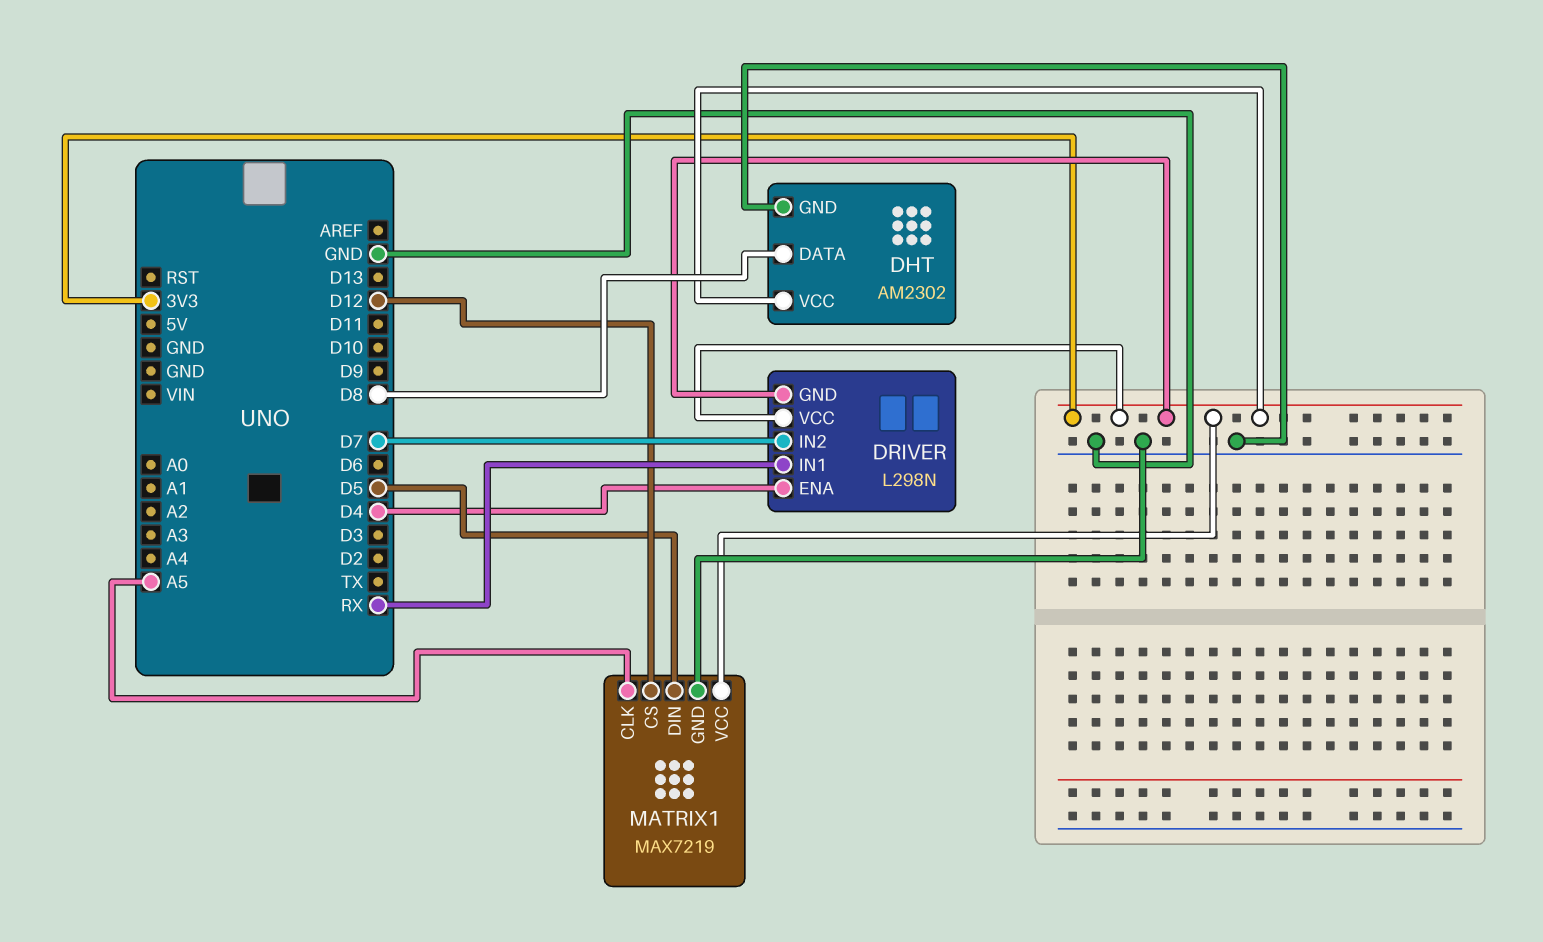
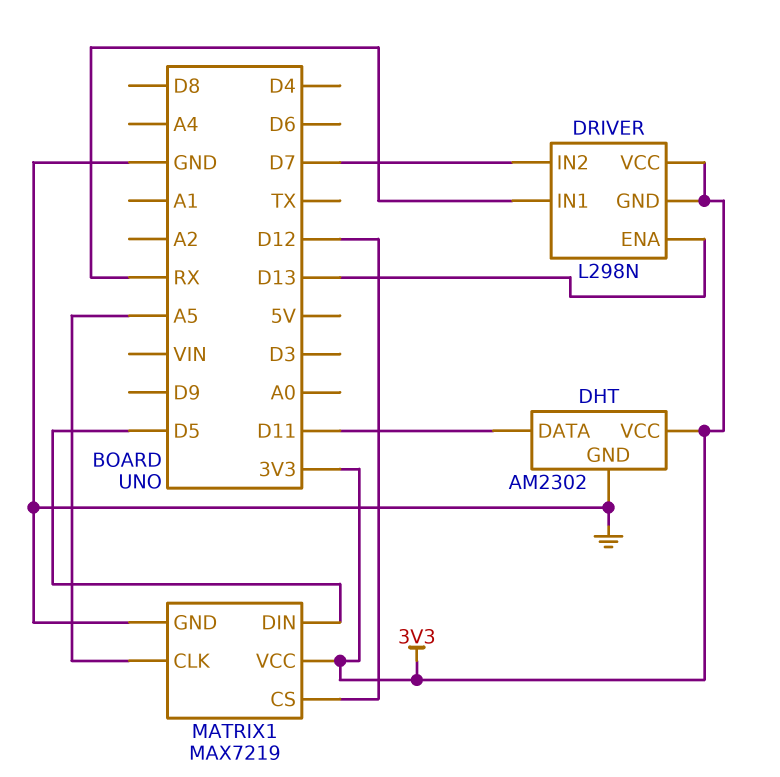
DHT pin DATA: D8 -> D11
DRIVER pin ENA: D4 -> D13

